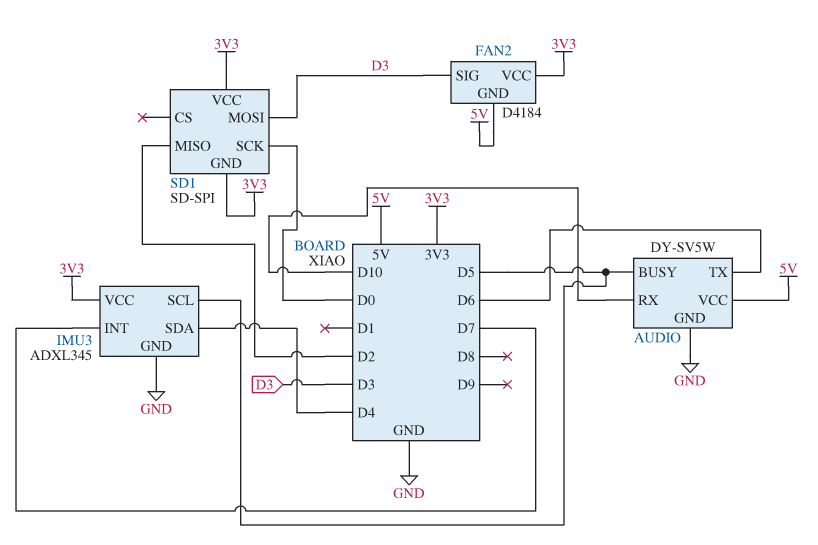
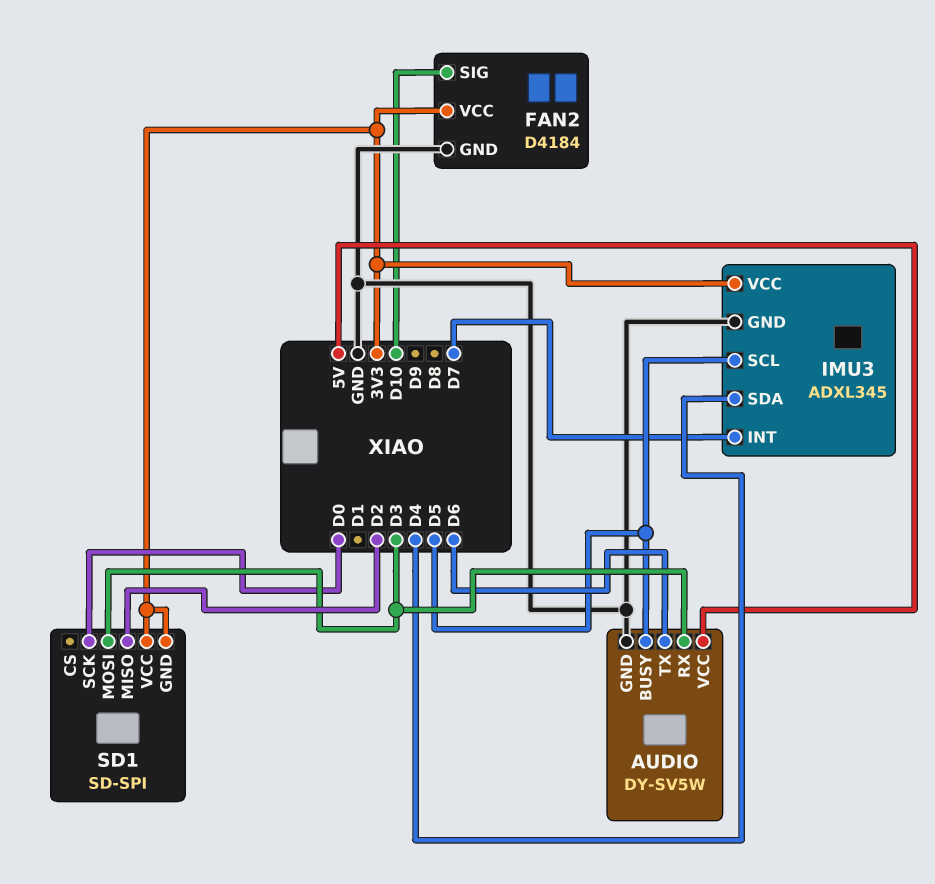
AUDIO pin RX: D10 -> D3
FAN2 pin GND: 5V -> GND
FAN2 pin SIG: D3 -> D10

